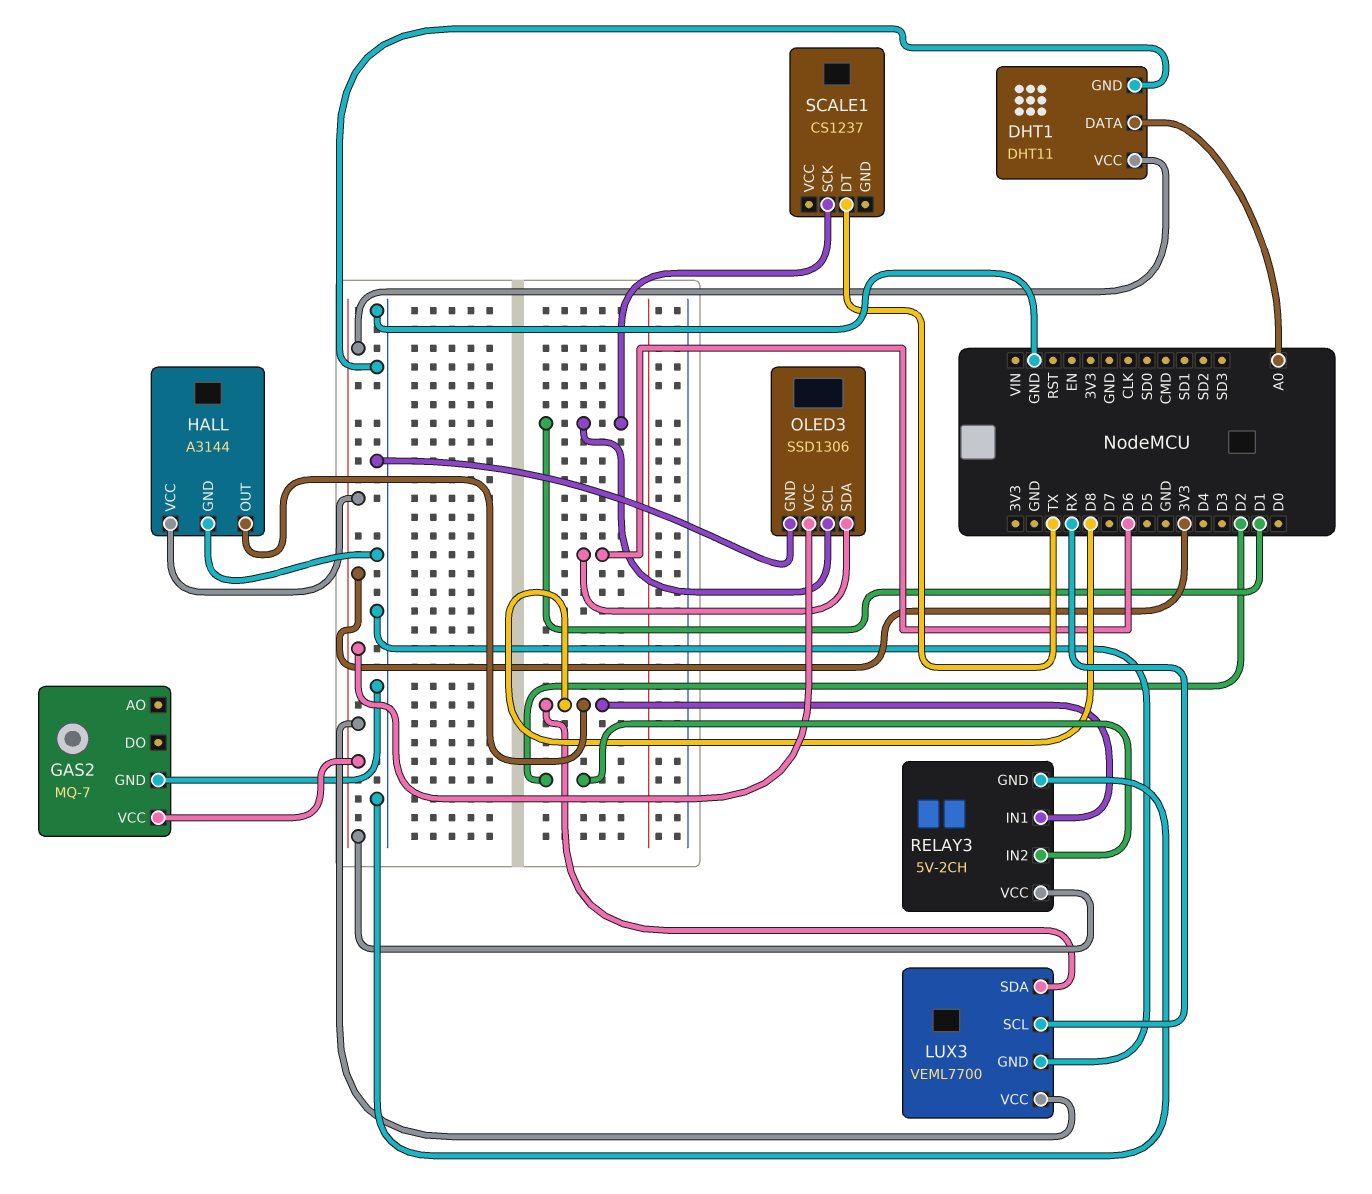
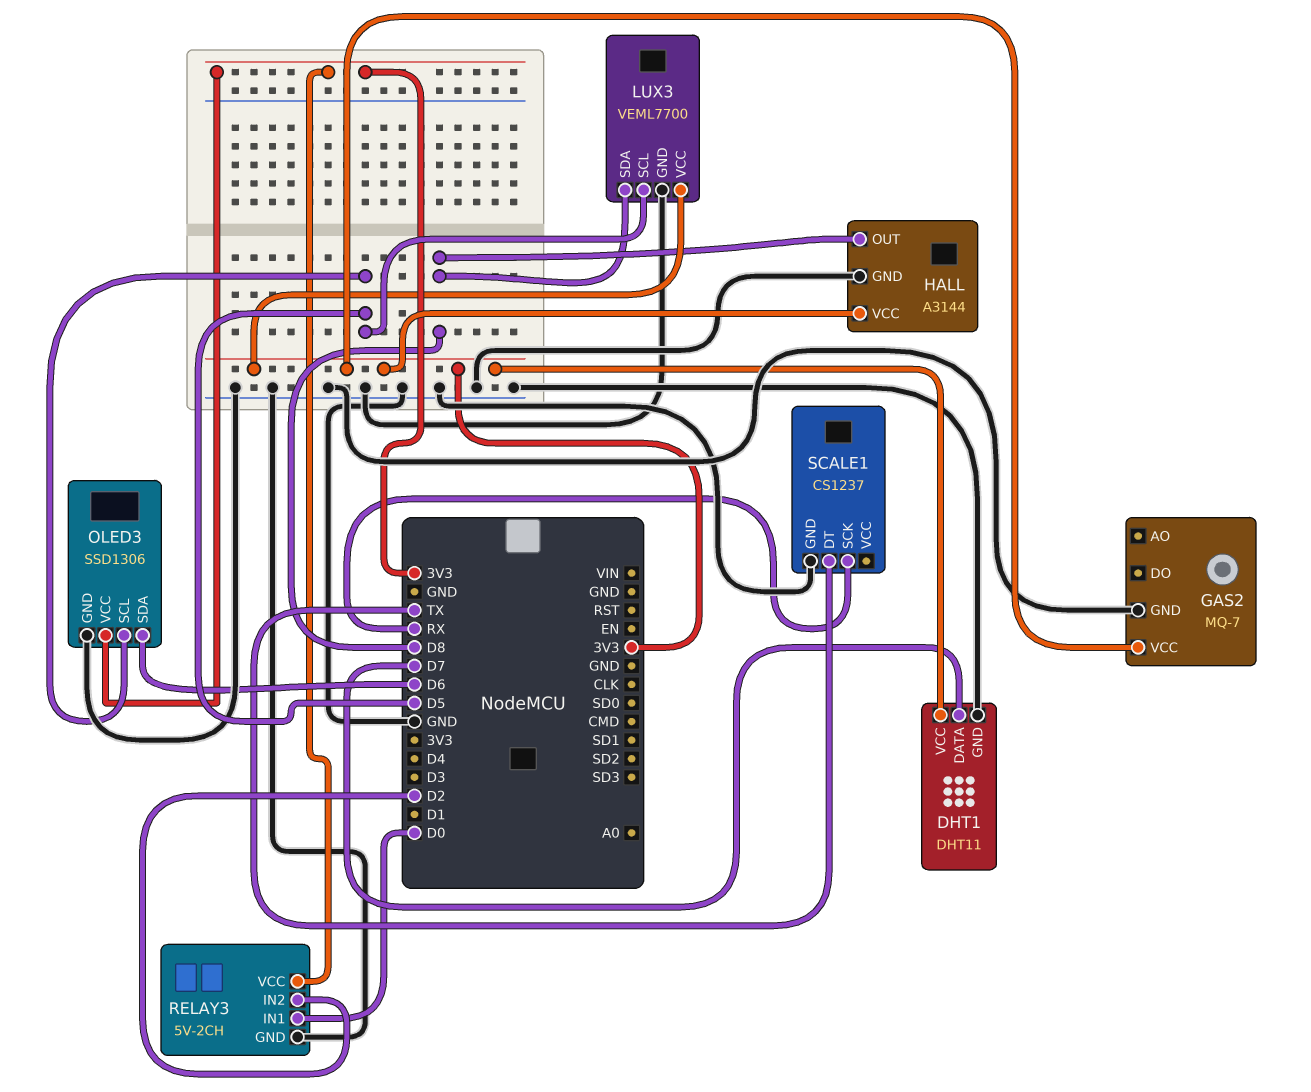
DHT1 pin DATA: A0 -> D7
LUX3 pin SCL: RX -> D5
OLED3 pin SCL: D1 -> D5
RELAY3 pin IN1: D8 -> D0
SCALE1 pin GND: none -> GND
SCALE1 pin SCK: D1 -> RX

